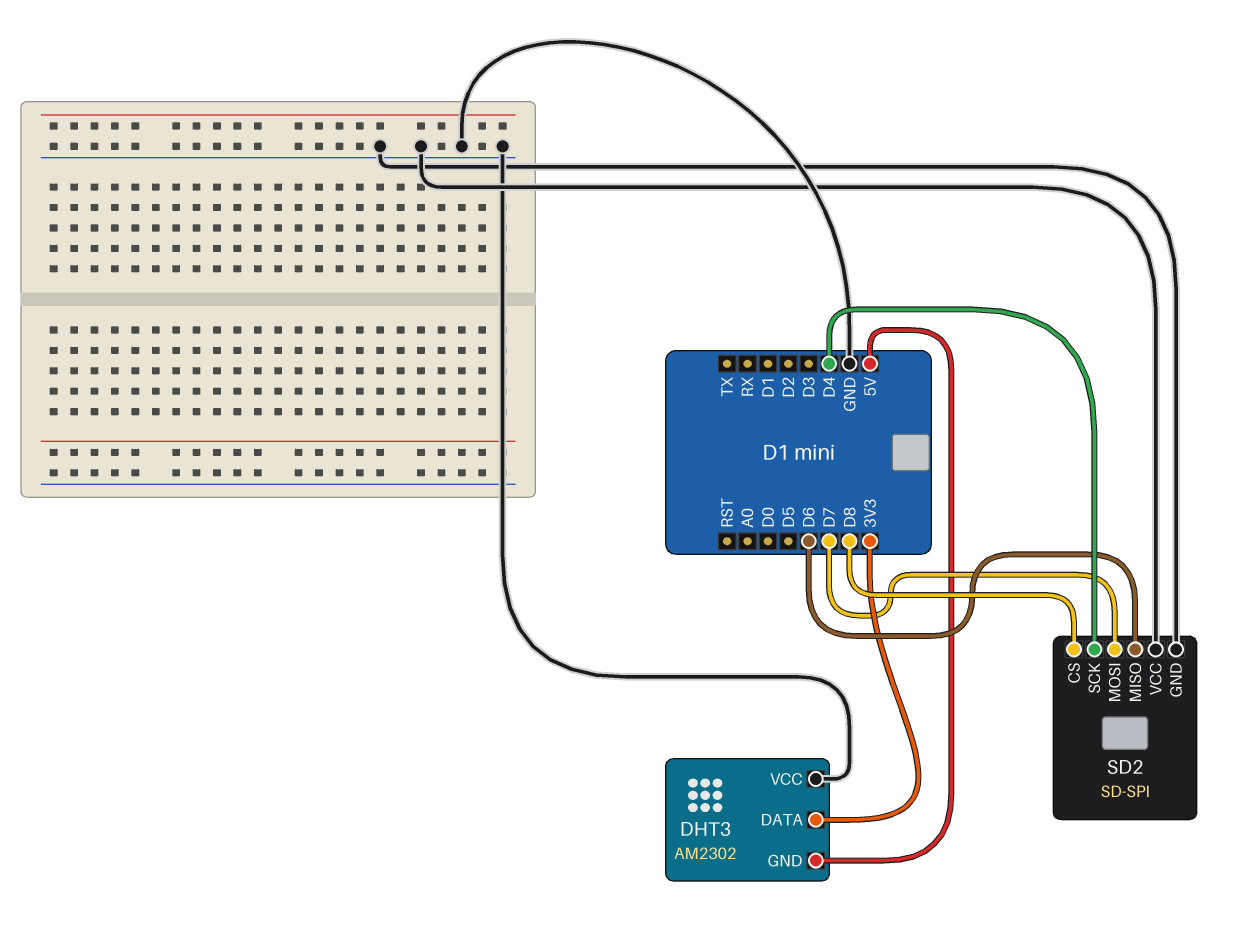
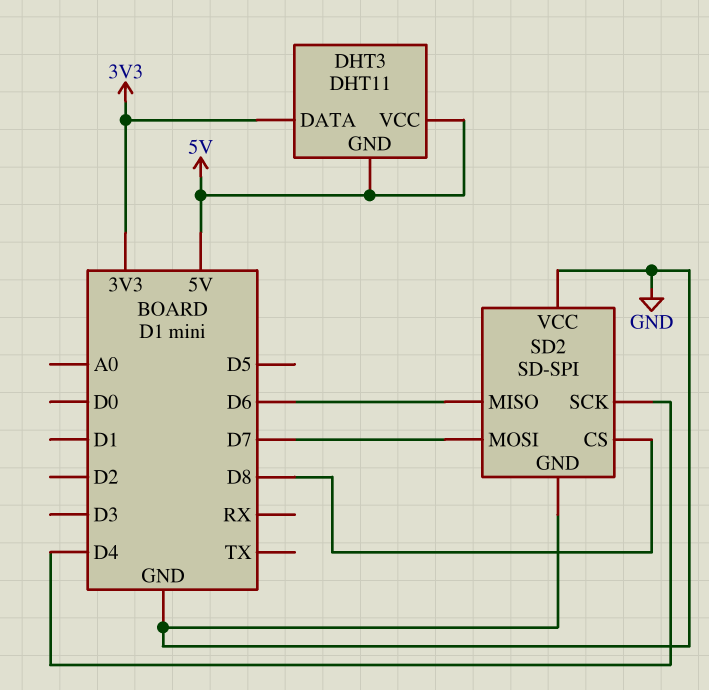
DHT3: AM2302 -> DHT11
DHT3 pin VCC: GND -> 5V

